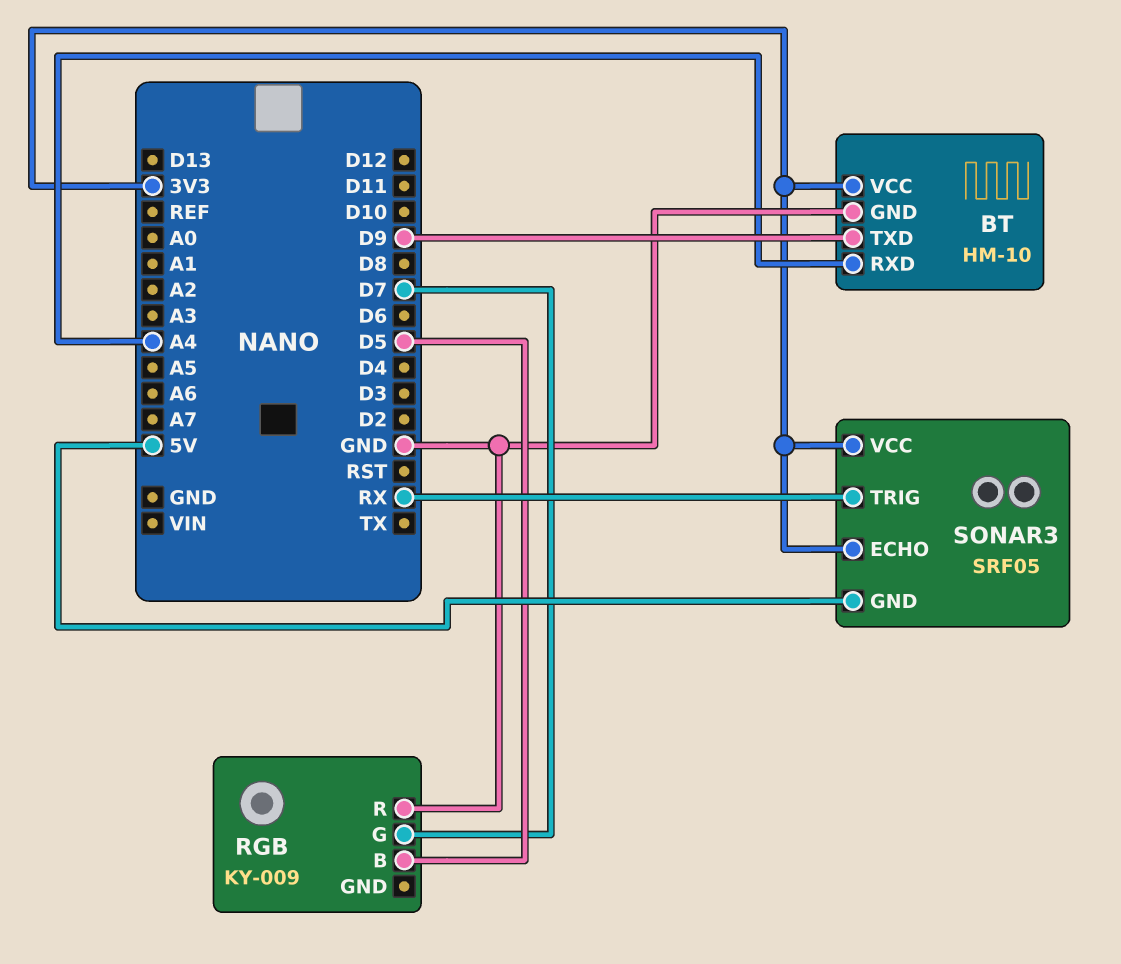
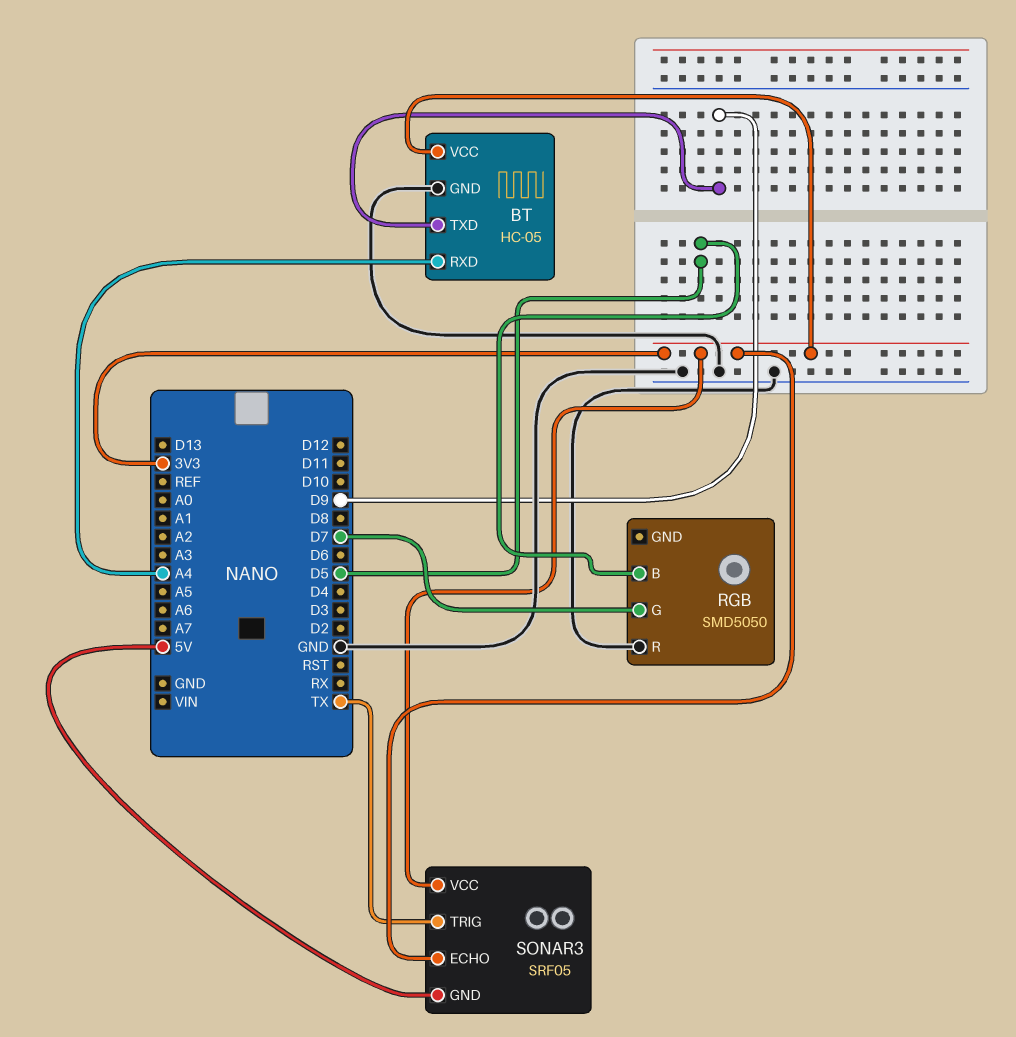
BT: HM-10 -> HC-05
RGB: KY-009 -> SMD5050
SONAR3 pin TRIG: RX -> TX

